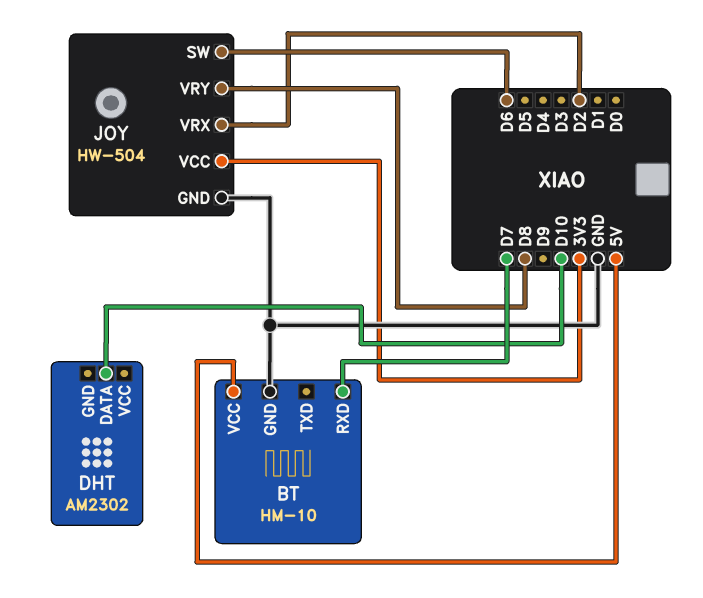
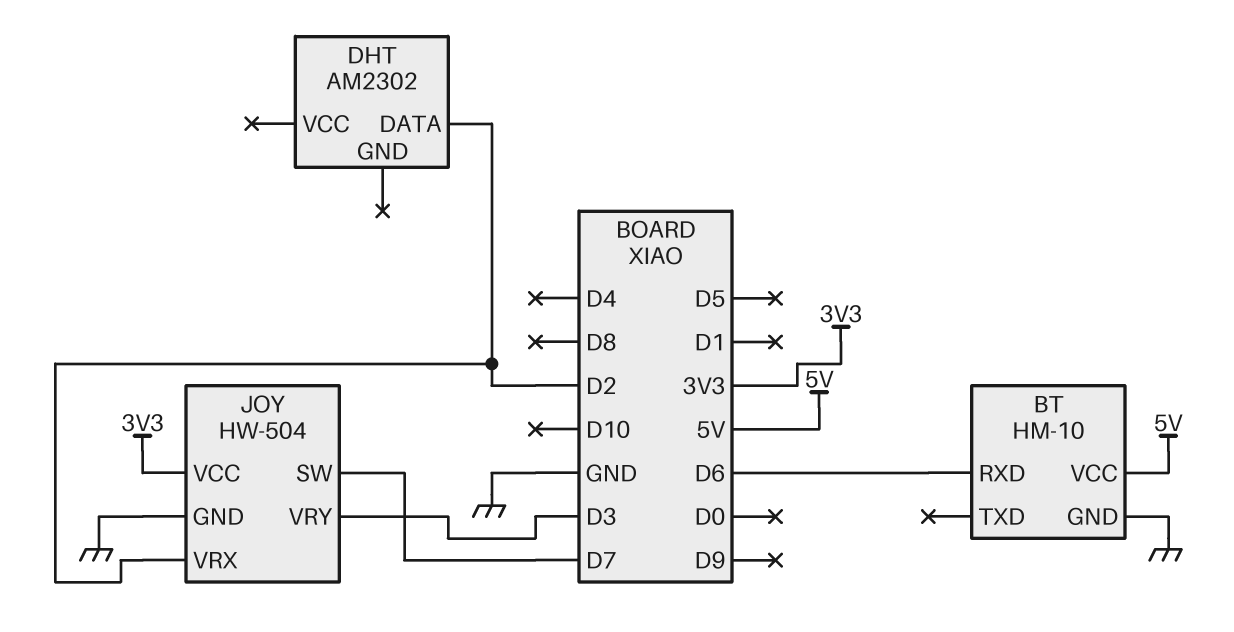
BT pin RXD: D7 -> D6
DHT pin DATA: D10 -> D2
JOY pin SW: D6 -> D7
JOY pin VRY: D8 -> D3

